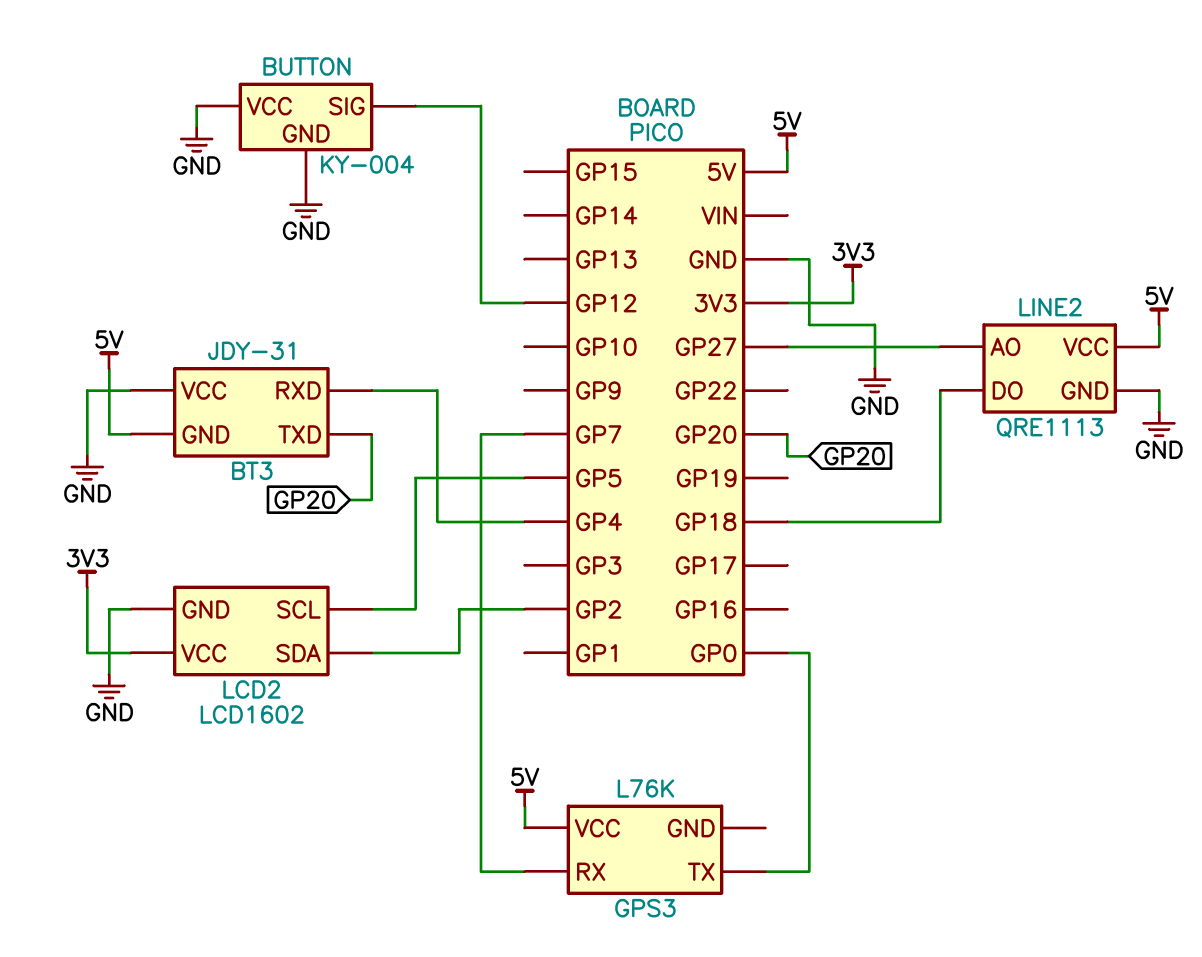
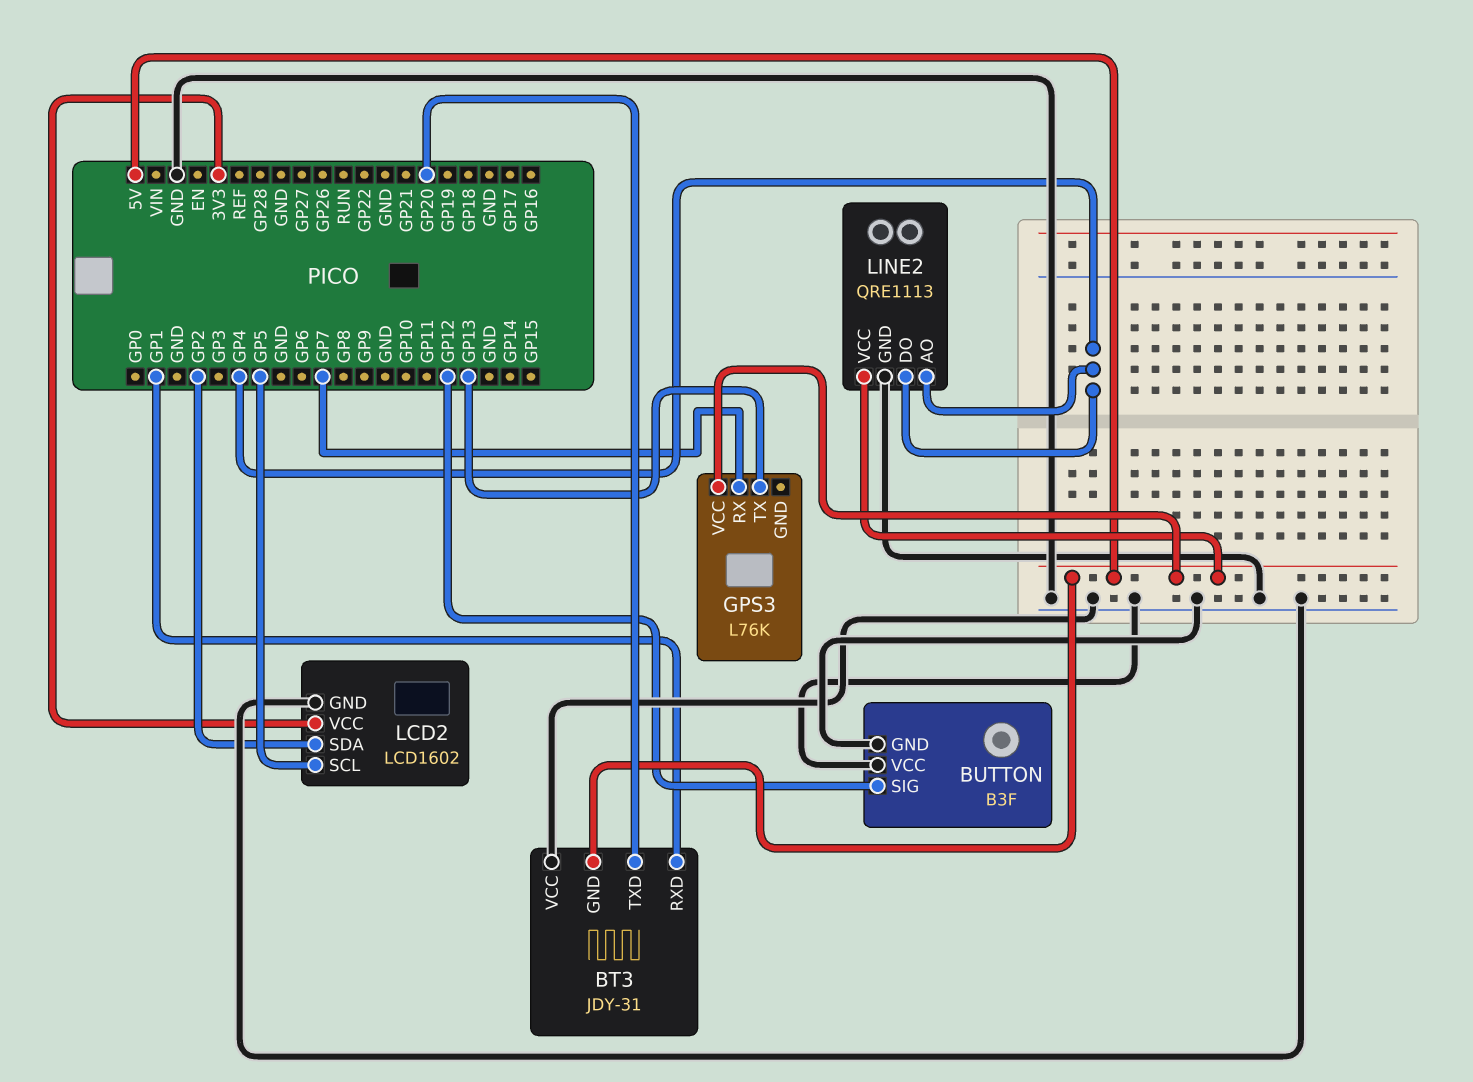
BT3 pin RXD: GP4 -> GP1
BUTTON: KY-004 -> B3F
GPS3 pin TX: GP0 -> GP13
LINE2 pin AO: GP27 -> GP4
LINE2 pin DO: GP18 -> GP4

